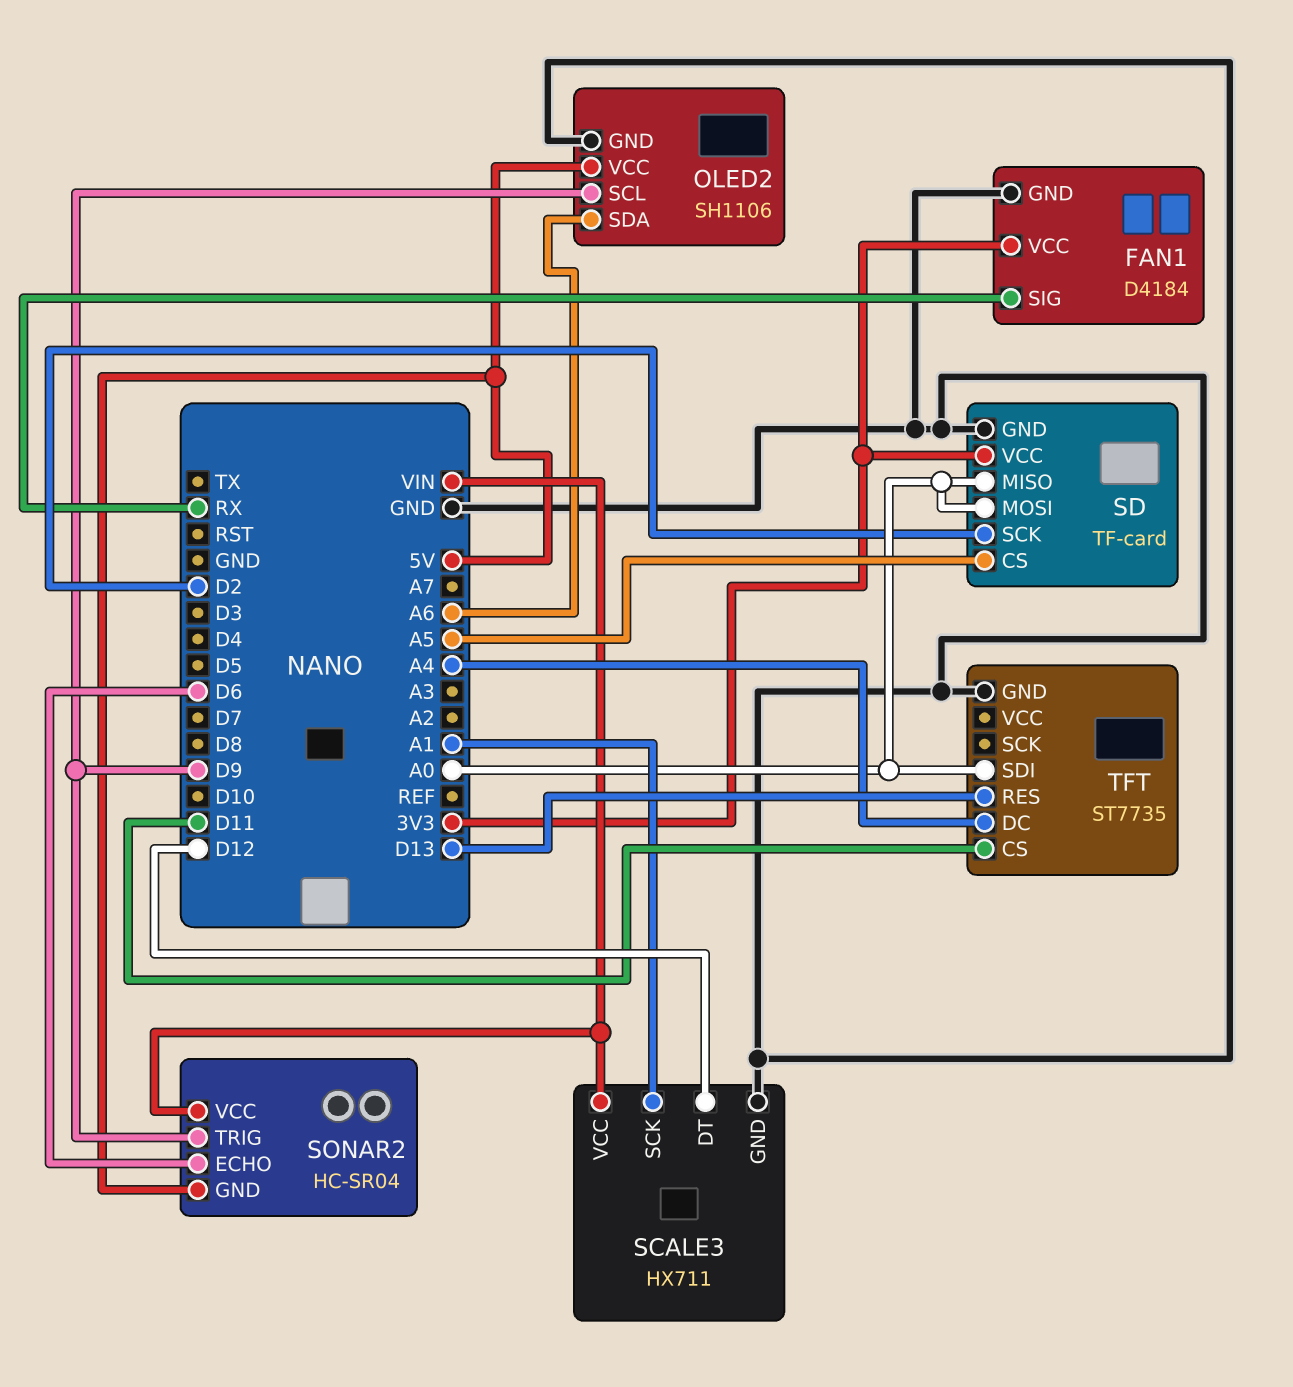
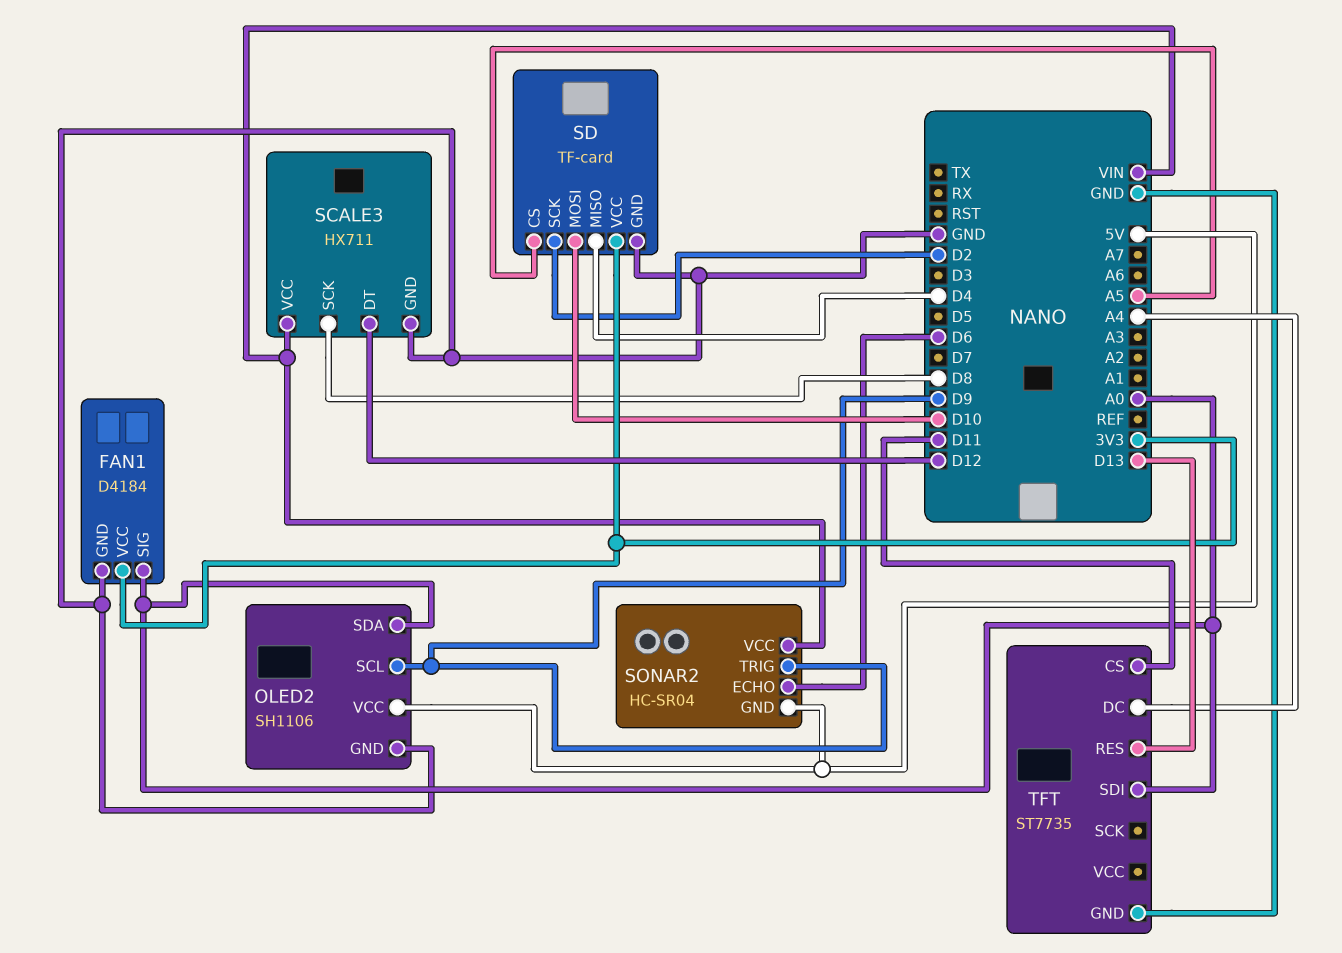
FAN1 pin SIG: RX -> A0
OLED2 pin SDA: A6 -> A0
SCALE3 pin SCK: A1 -> D8
SD pin MISO: A0 -> D4
SD pin MOSI: A0 -> D10

